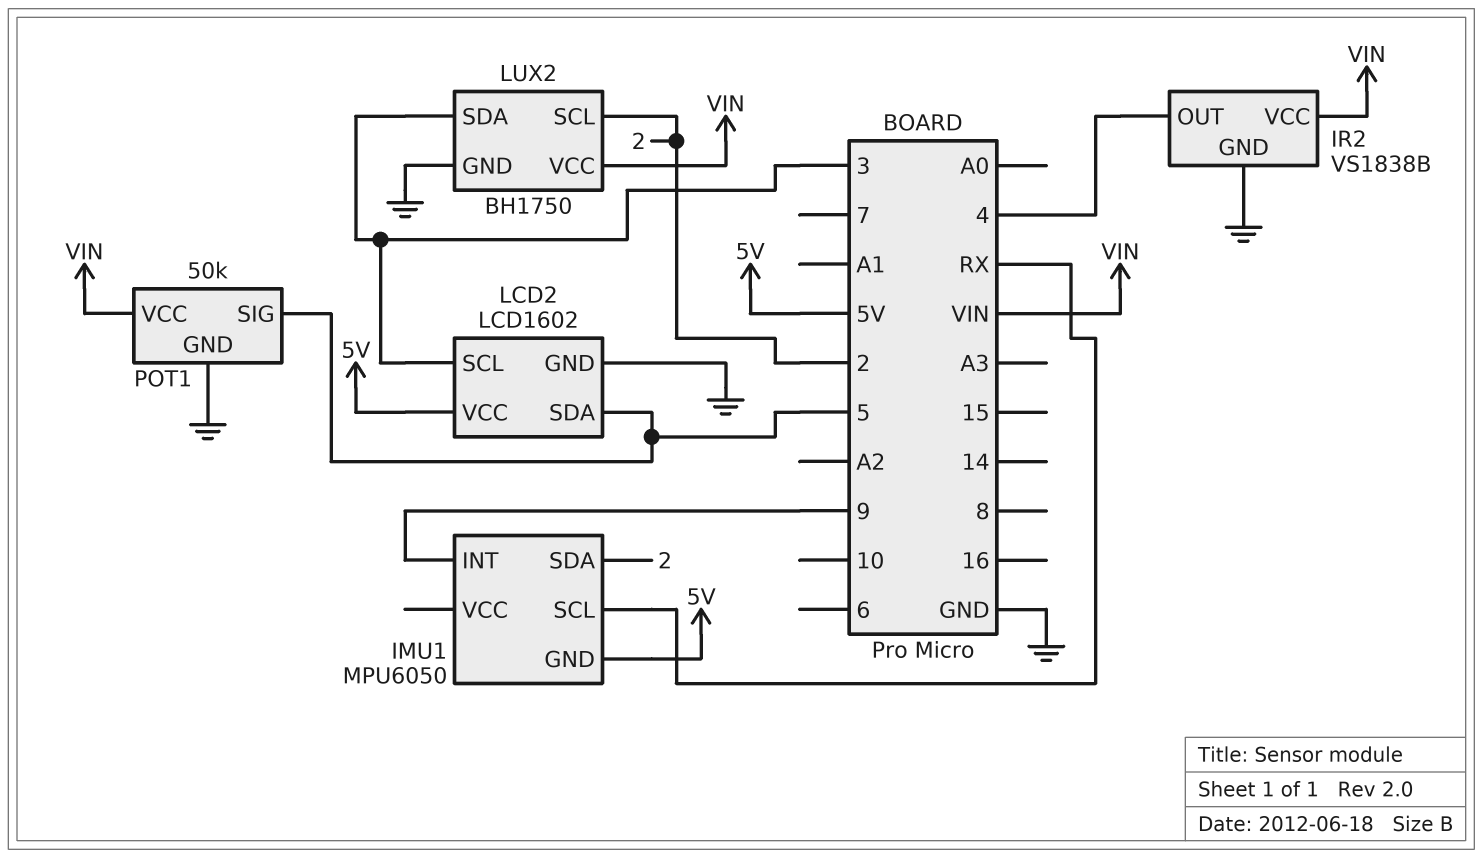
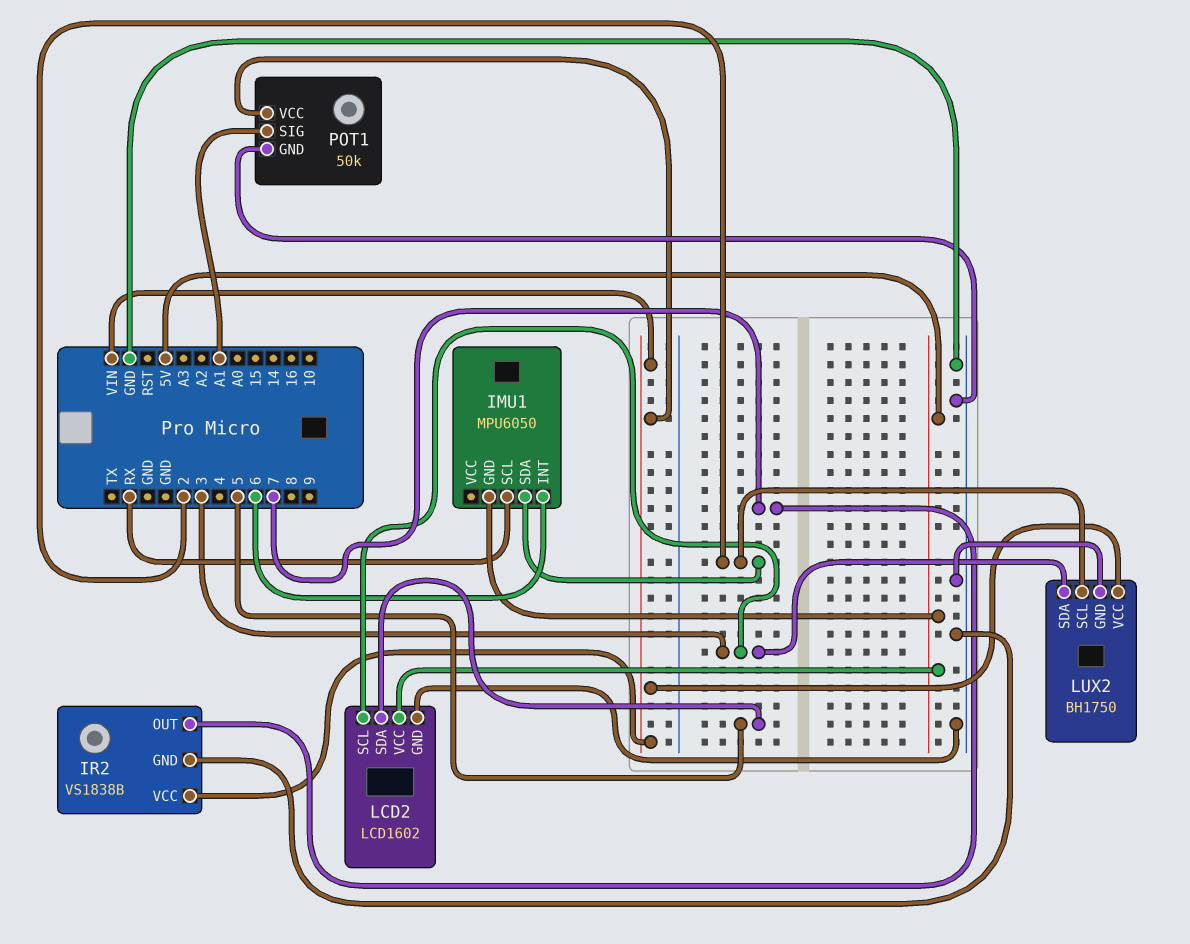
IMU1 pin INT: 9 -> 6
IR2 pin OUT: 4 -> 7
POT1 pin SIG: 5 -> A1

